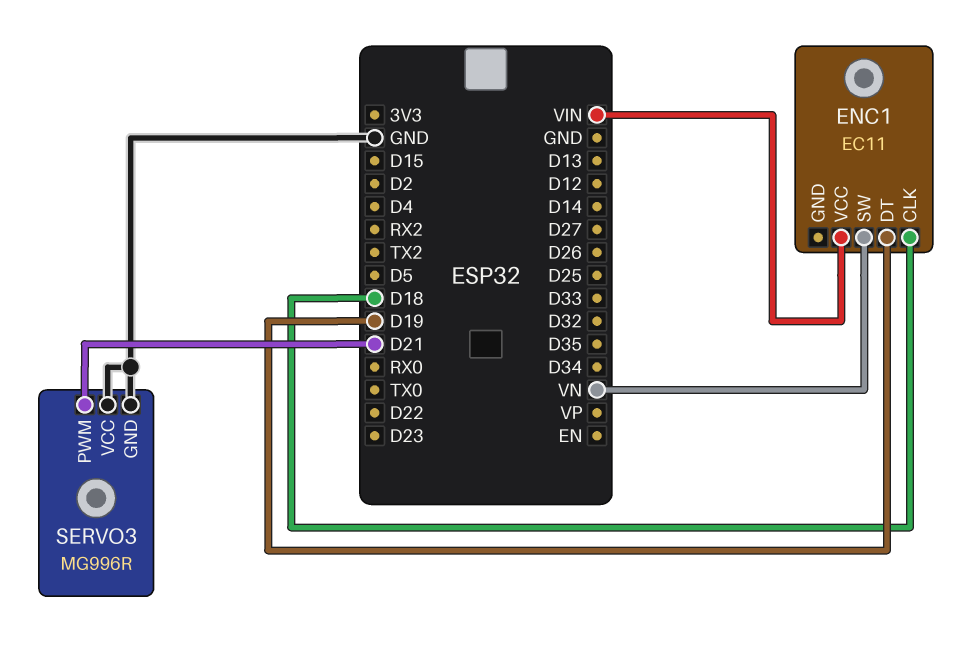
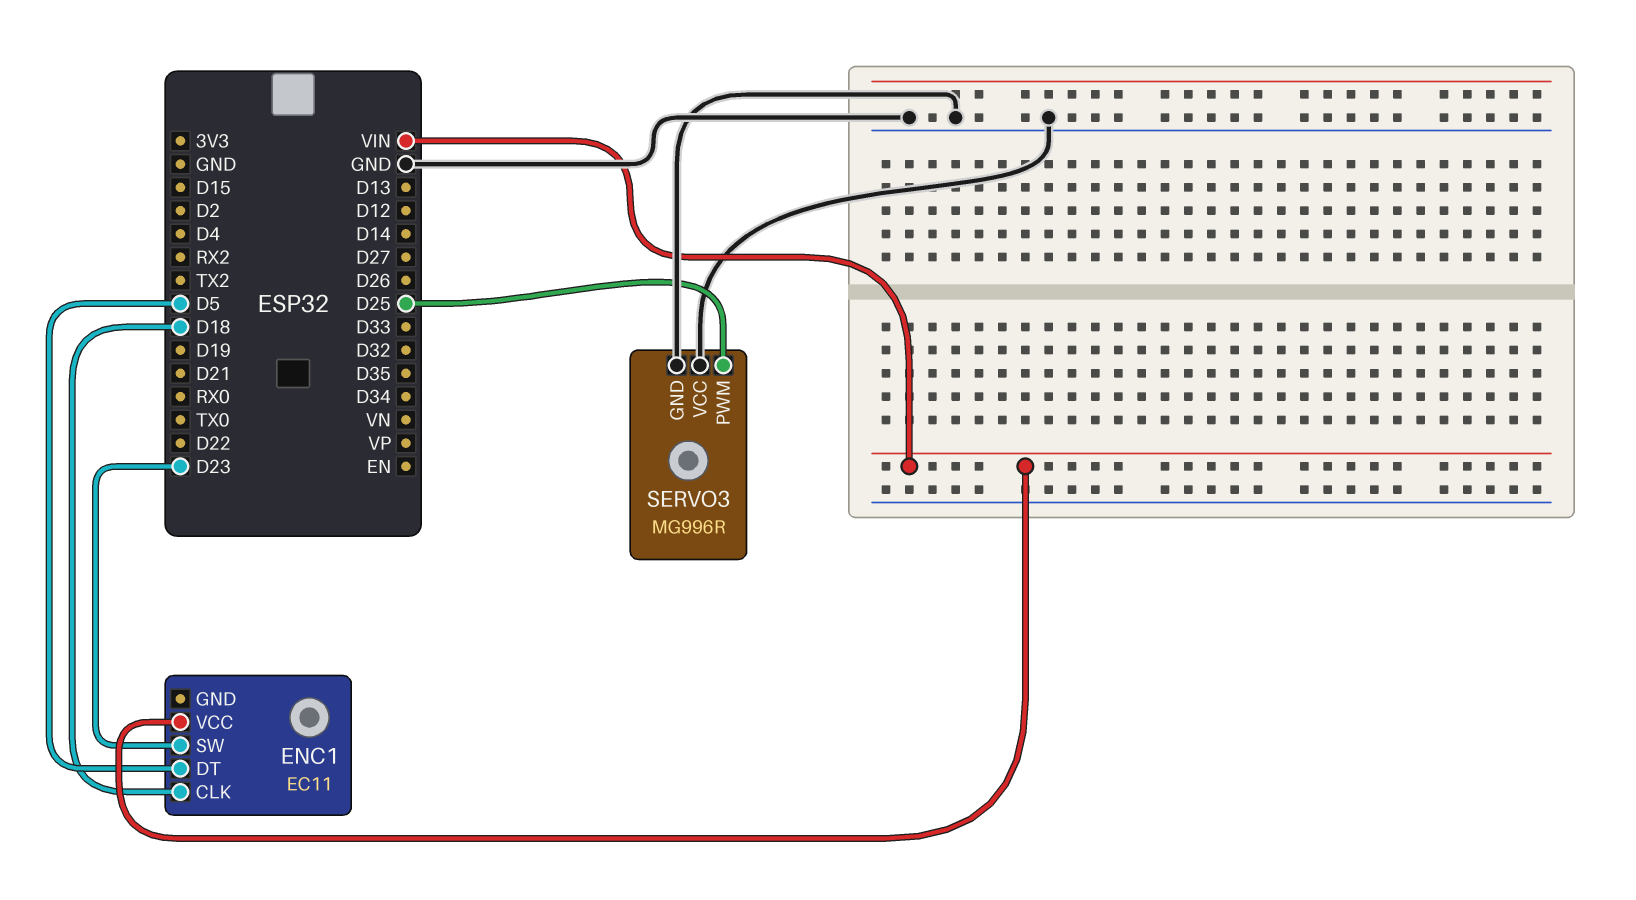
ENC1 pin DT: D19 -> D5
ENC1 pin SW: VN -> D23
SERVO3 pin PWM: D21 -> D25

